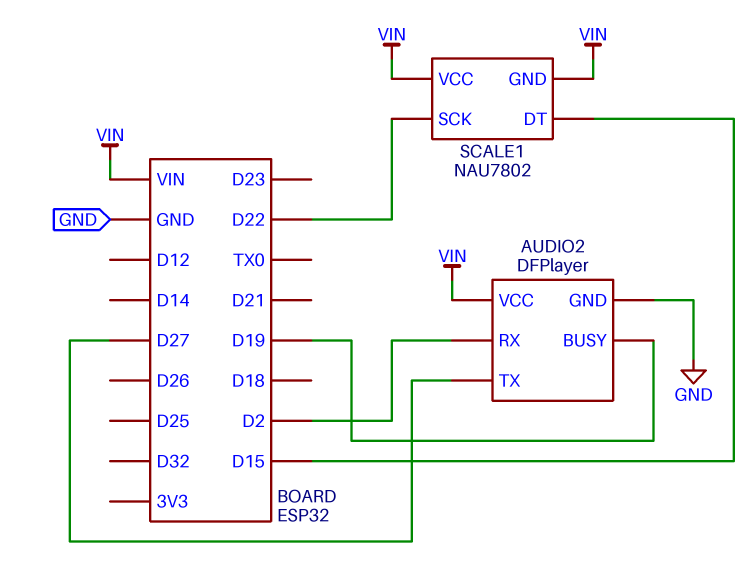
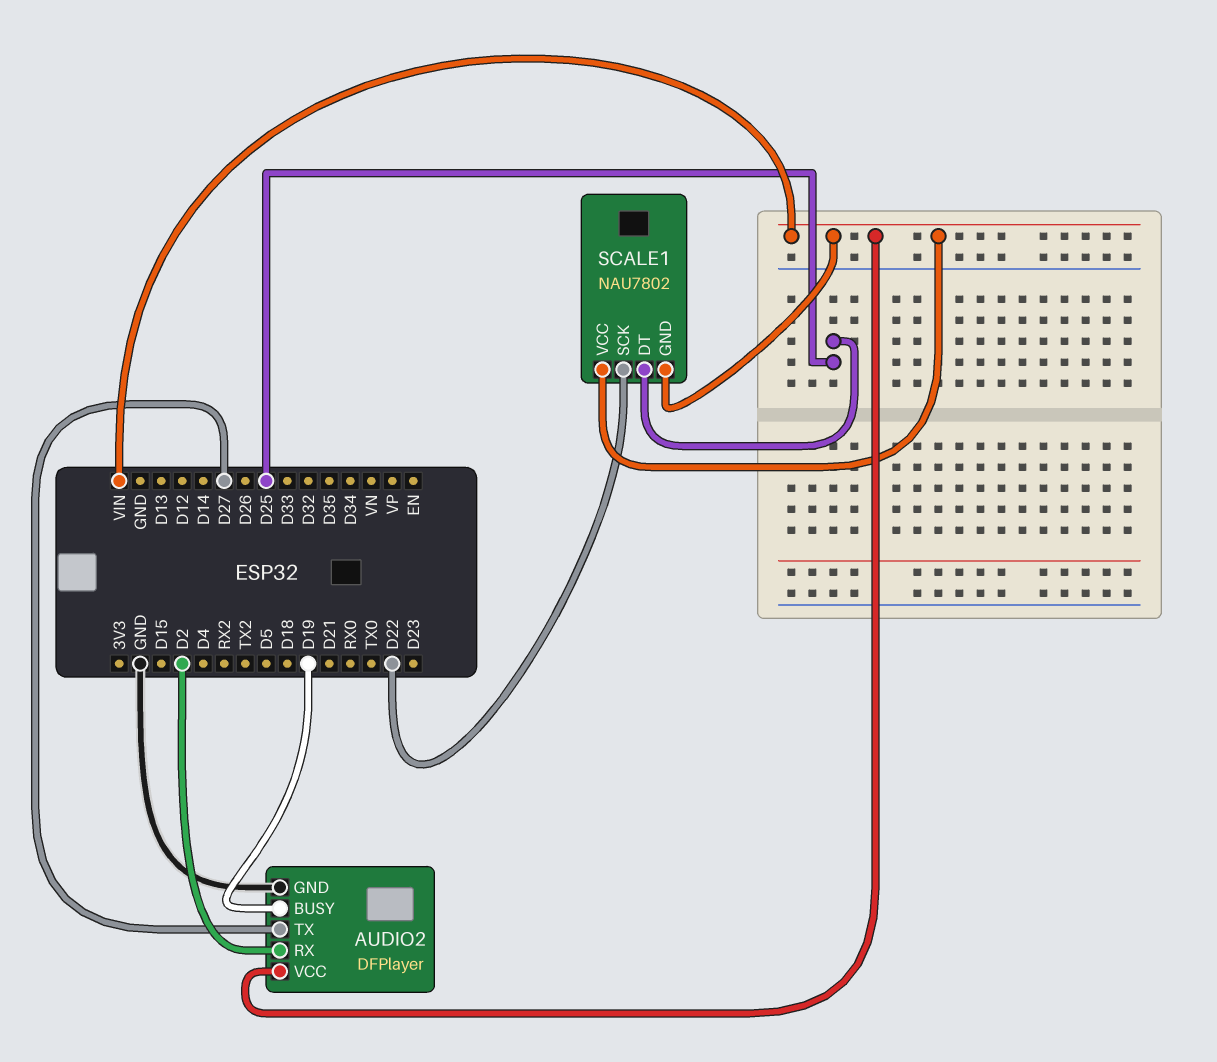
SCALE1 pin DT: D15 -> D25

